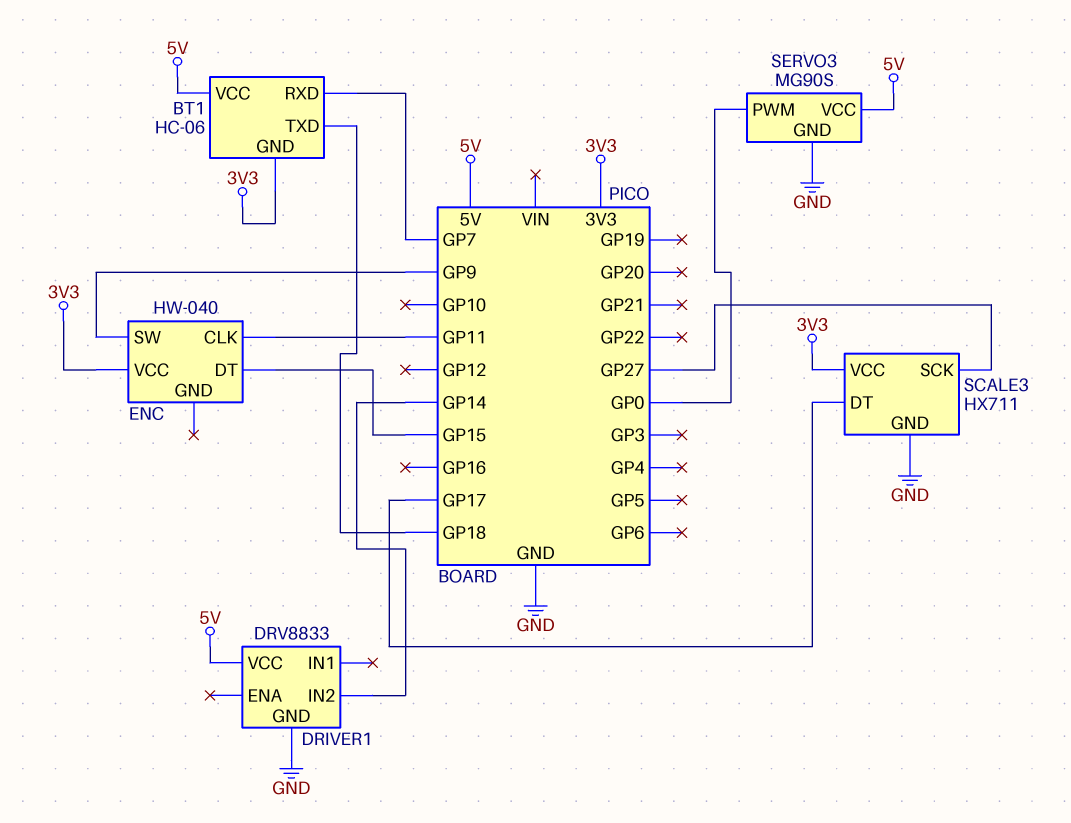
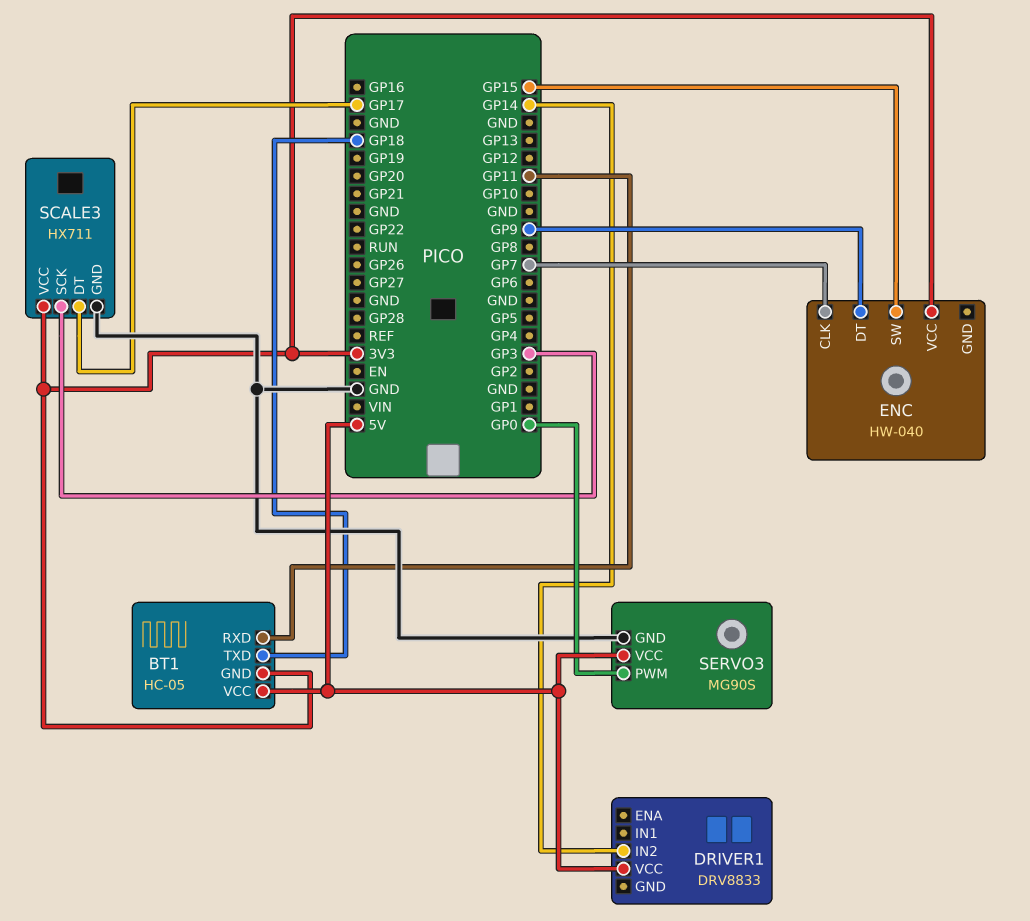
BT1: HC-06 -> HC-05
BT1 pin RXD: GP7 -> GP11
DRIVER1 pin GND: GND -> none
ENC pin CLK: GP11 -> GP7
ENC pin DT: GP15 -> GP9
ENC pin SW: GP9 -> GP15
SCALE3 pin SCK: GP27 -> GP3

